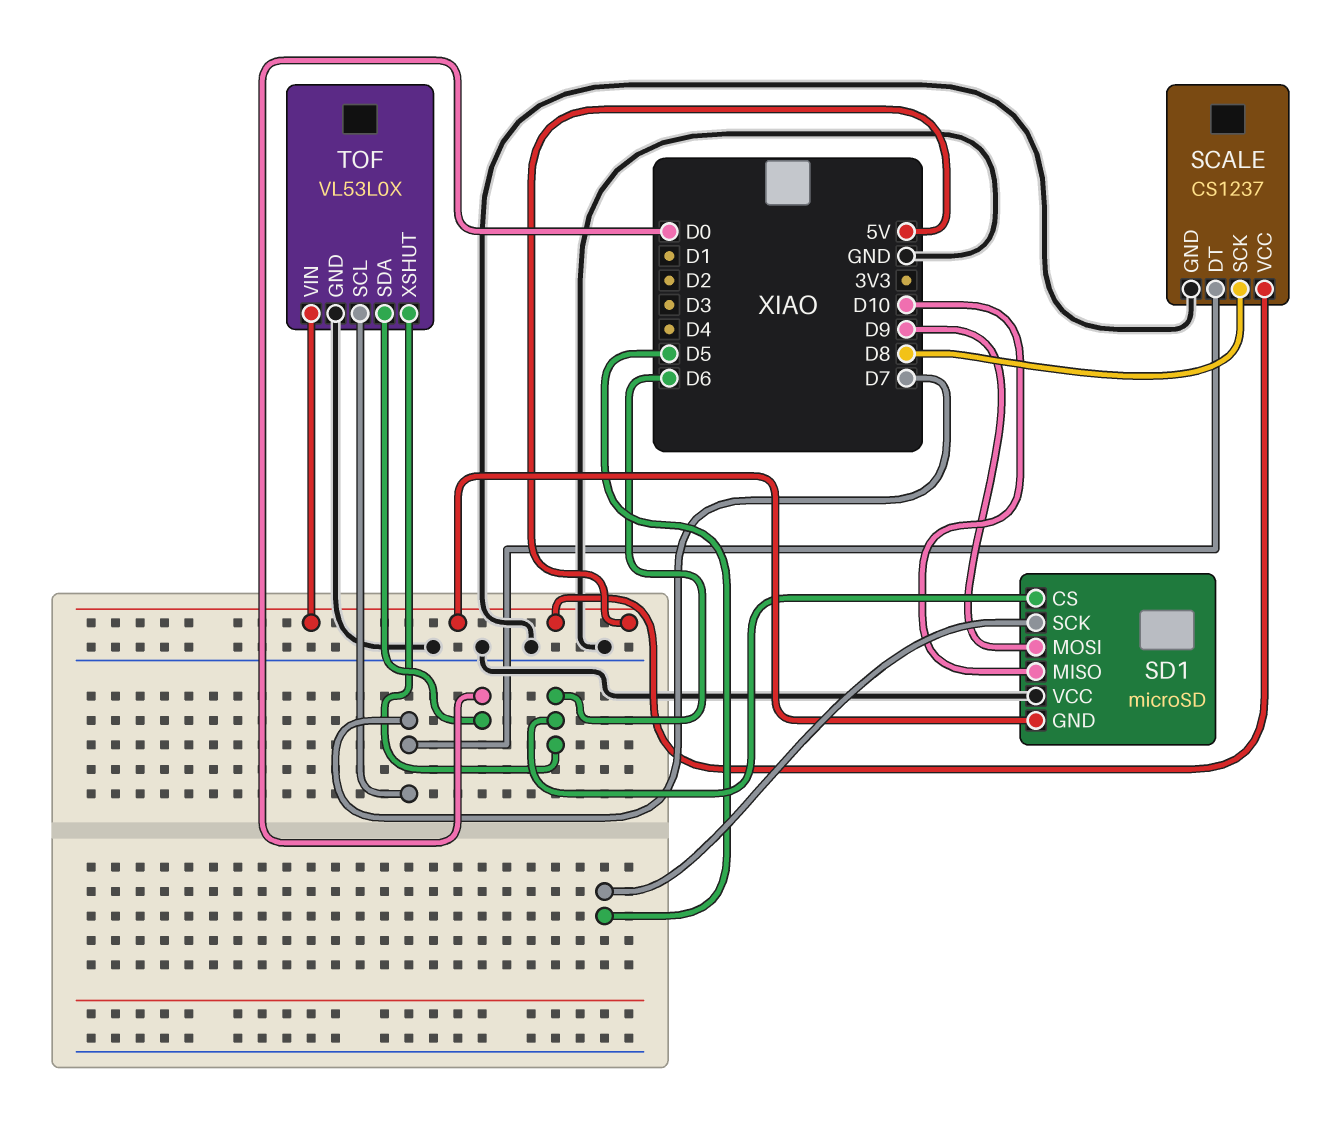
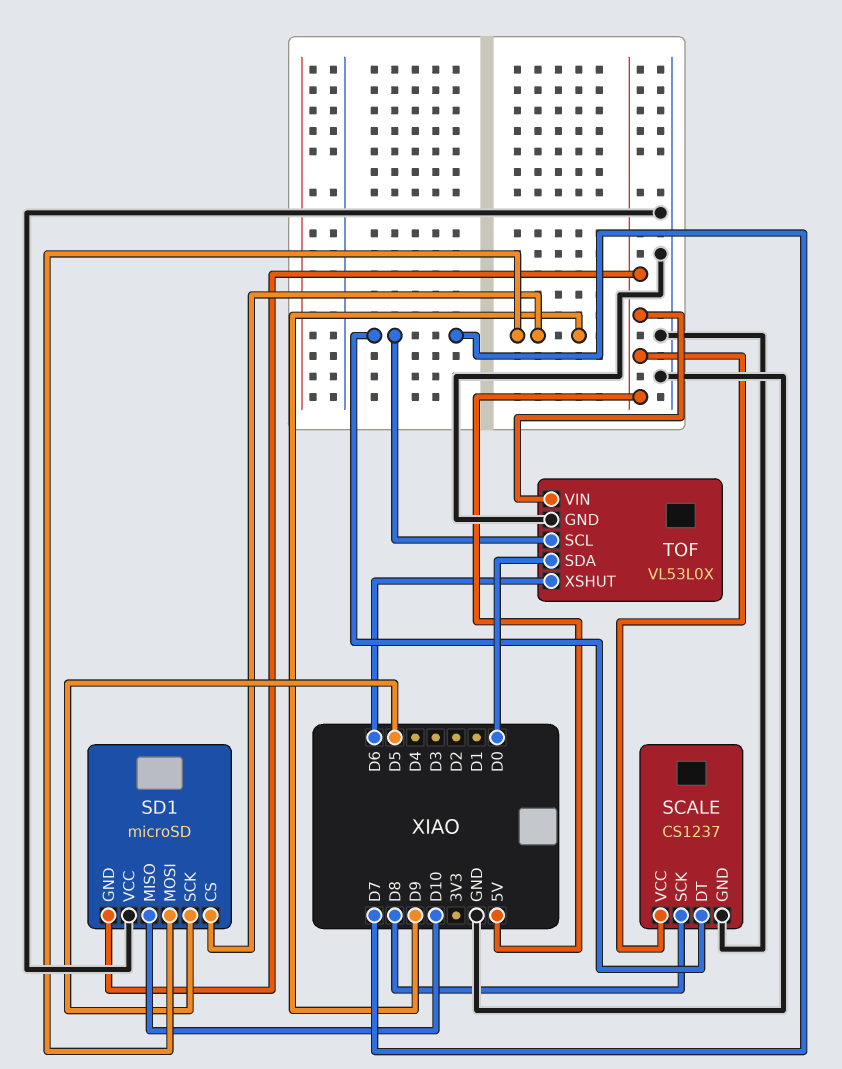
SD1 pin CS: D6 -> D9

